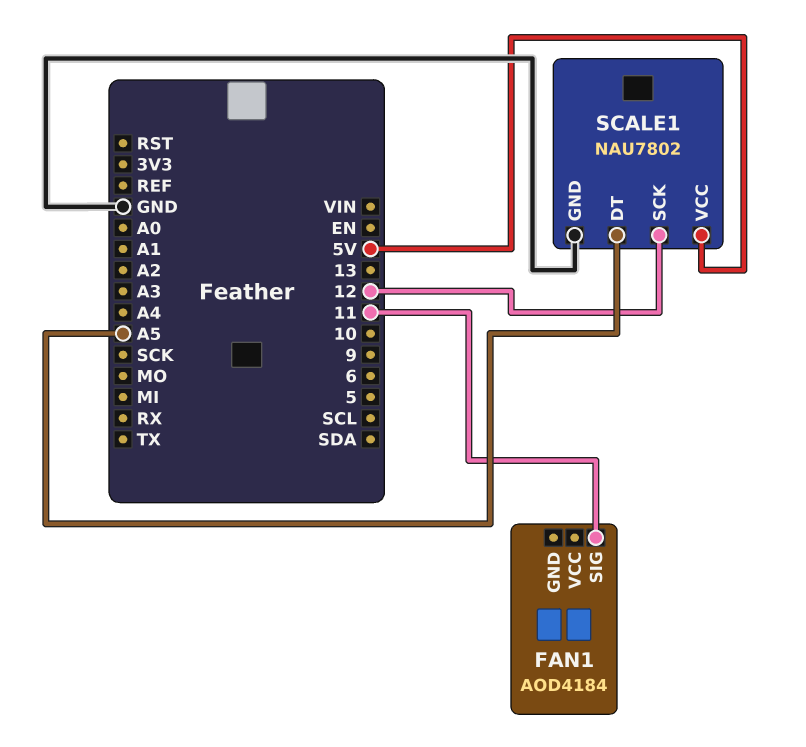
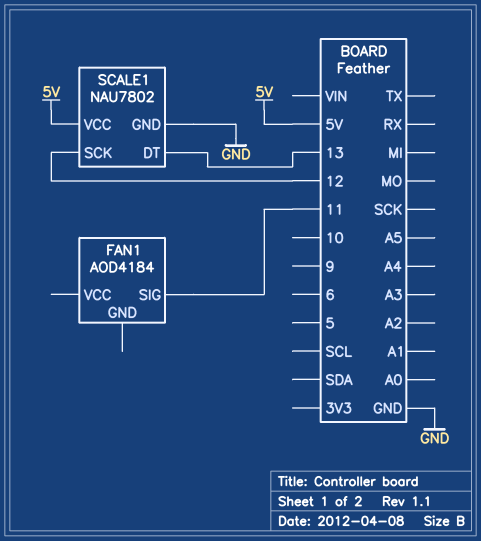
SCALE1 pin DT: A5 -> 13

